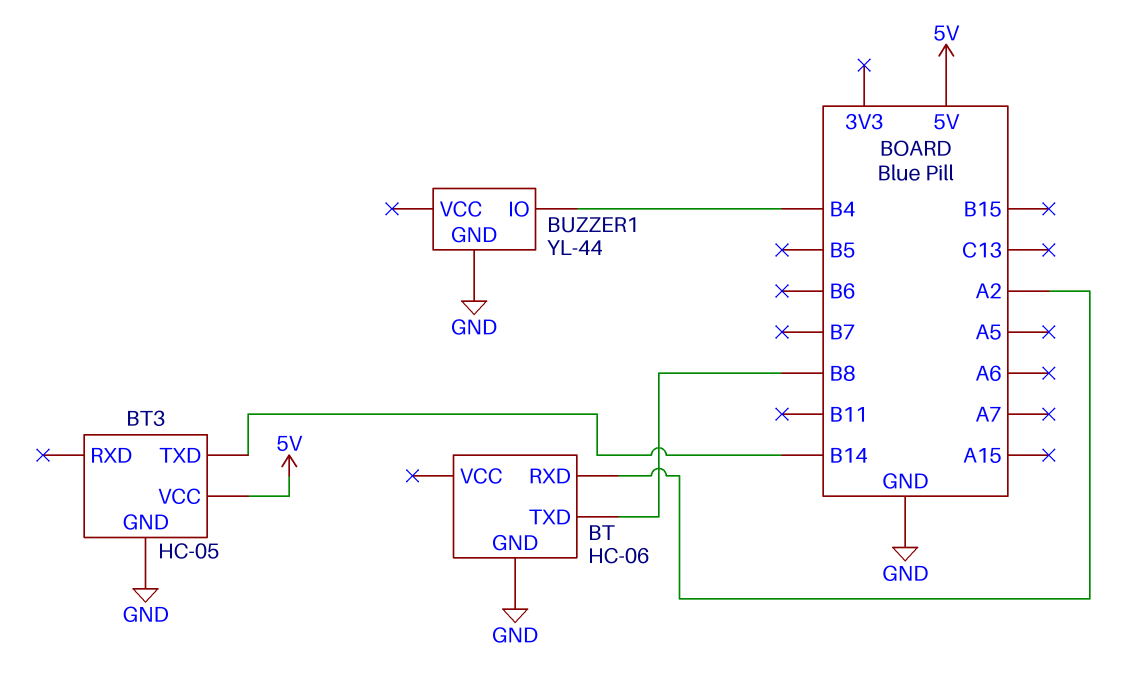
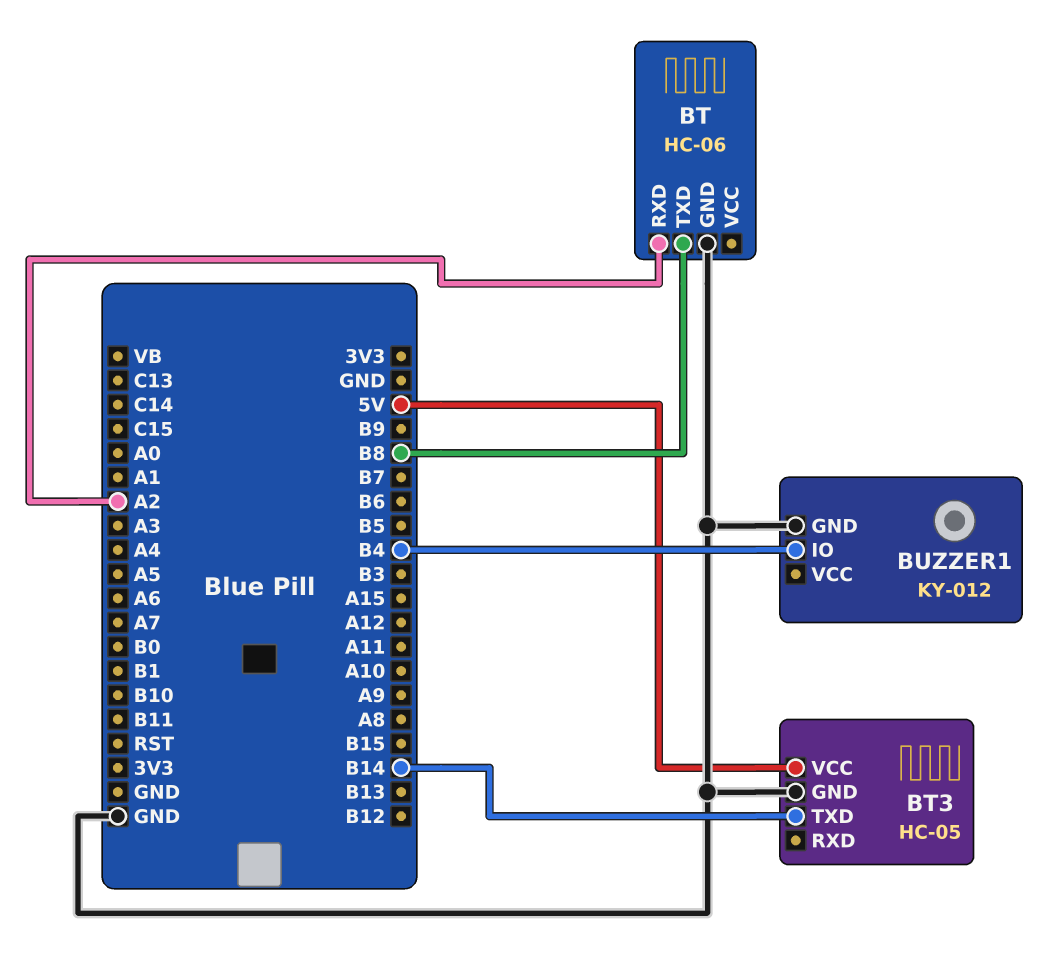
BUZZER1: YL-44 -> KY-012

